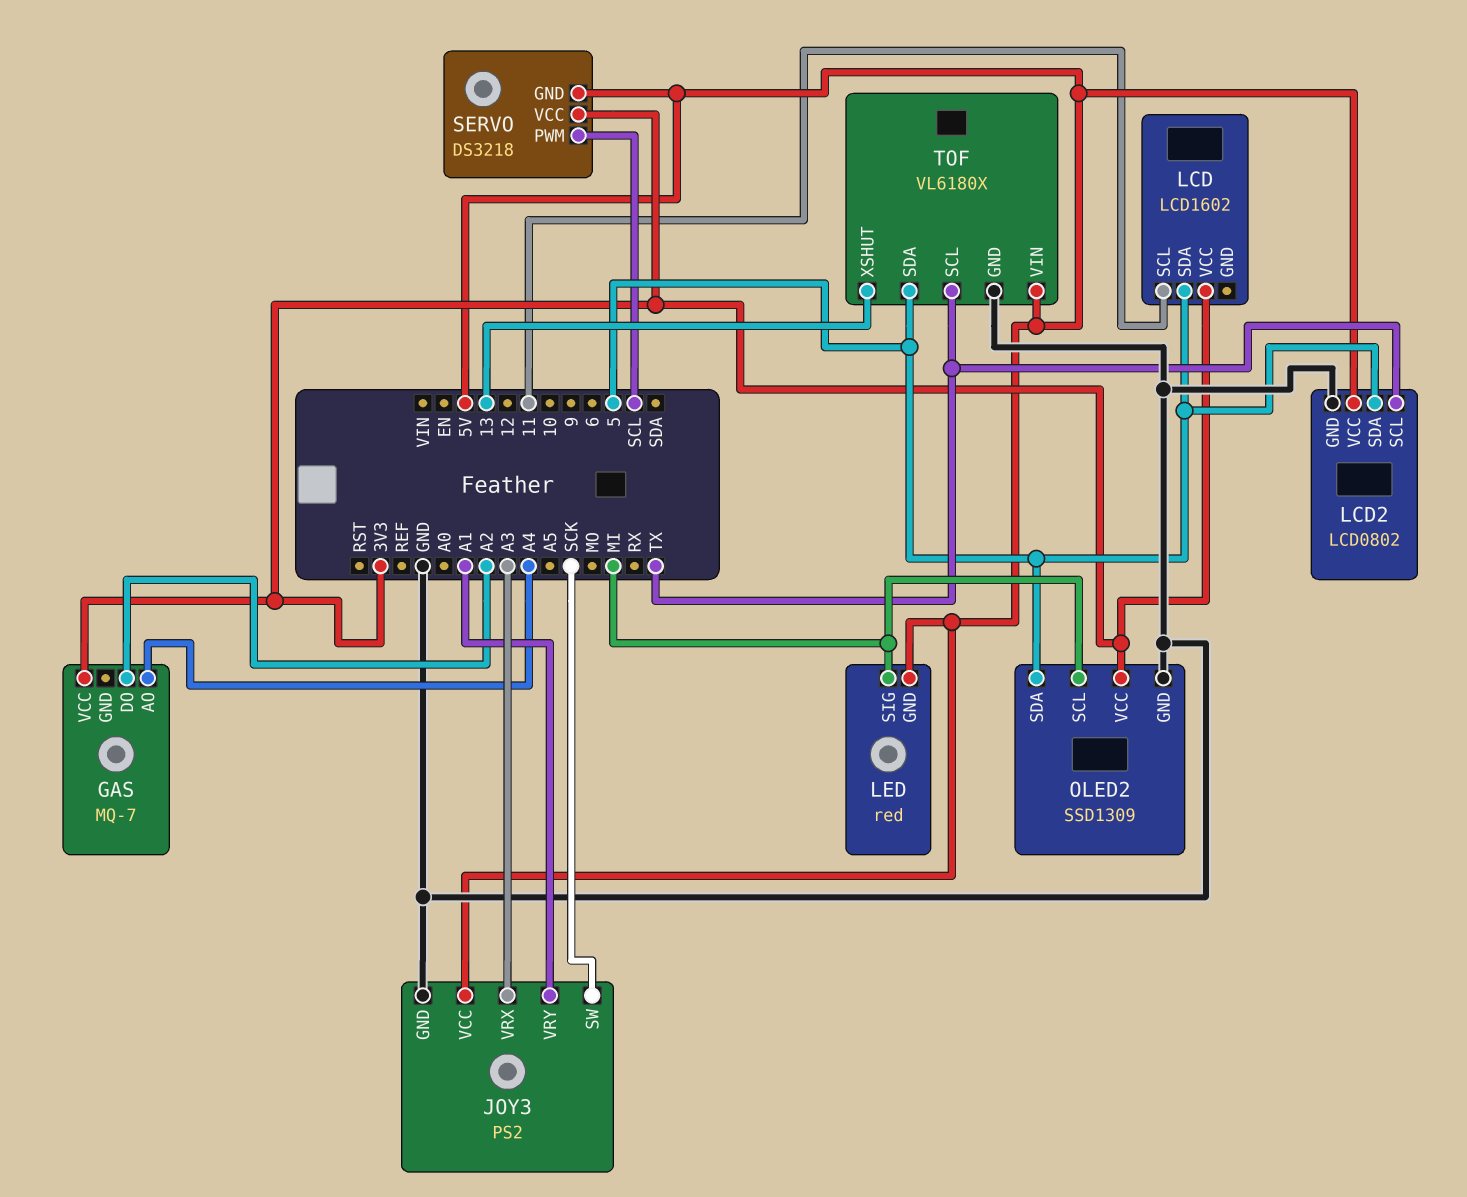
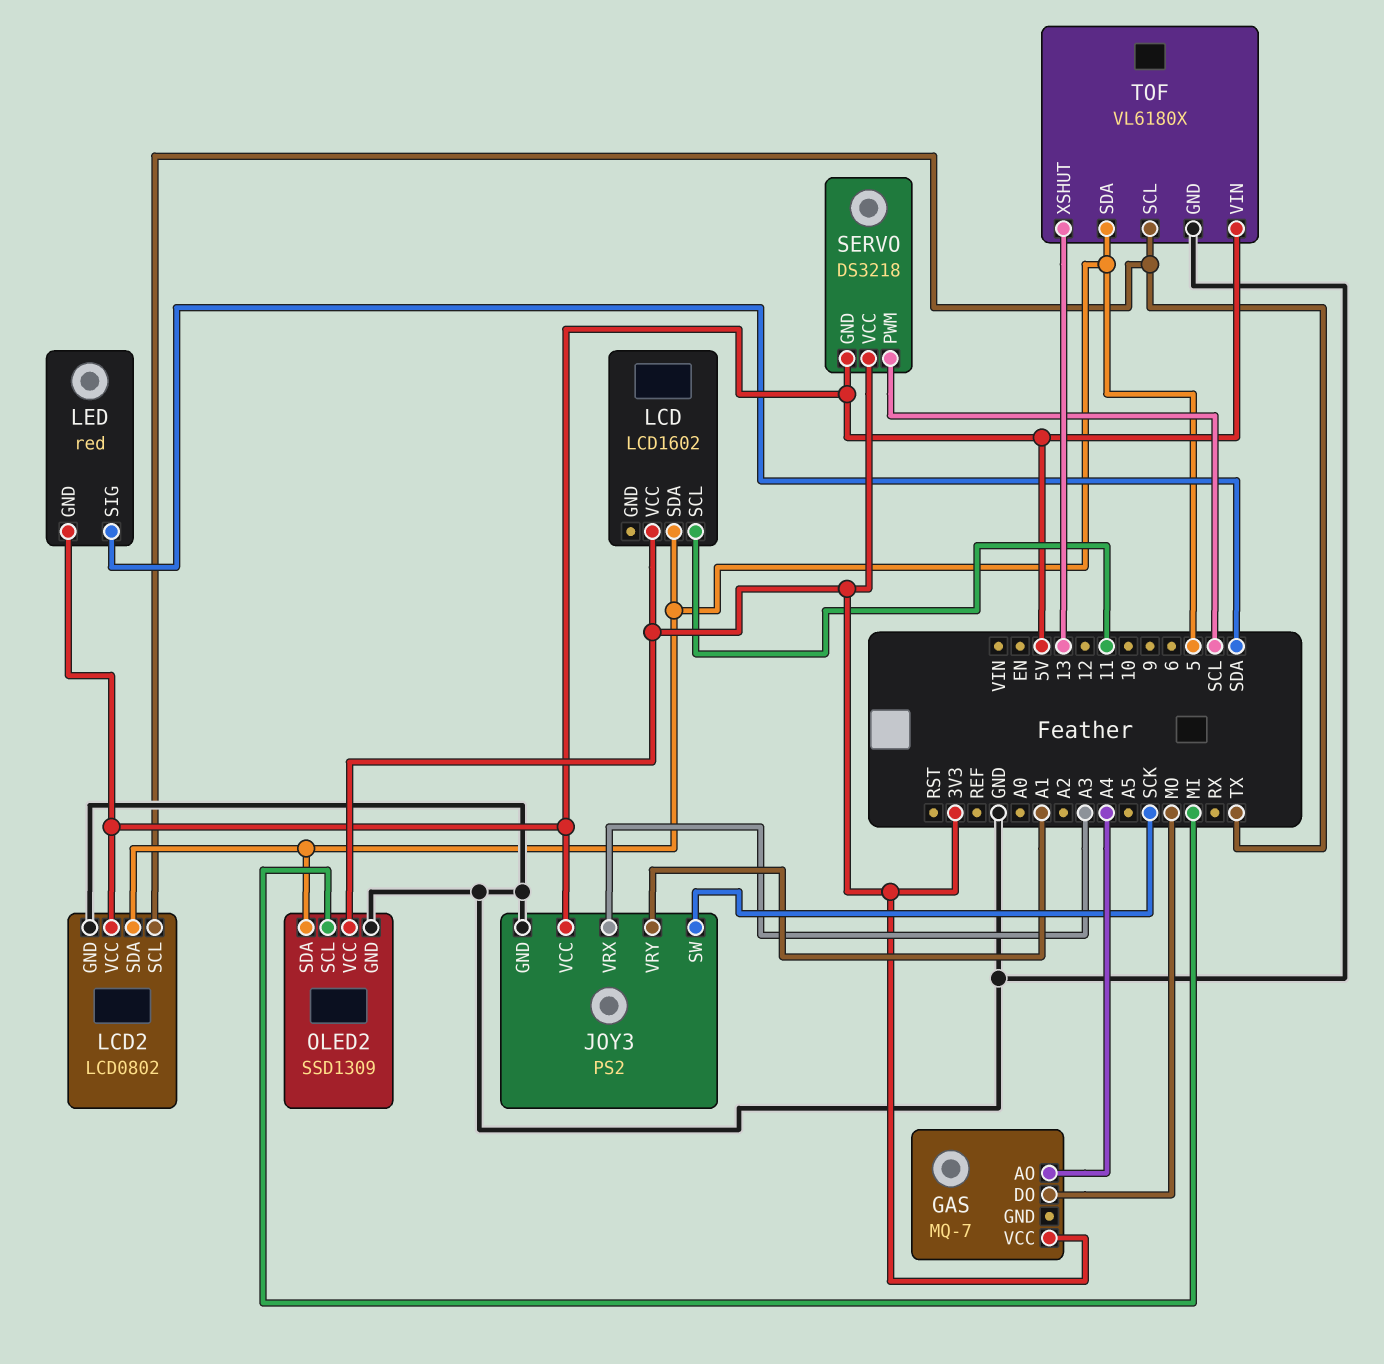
GAS pin DO: A2 -> MO
LED pin SIG: MI -> SDA

